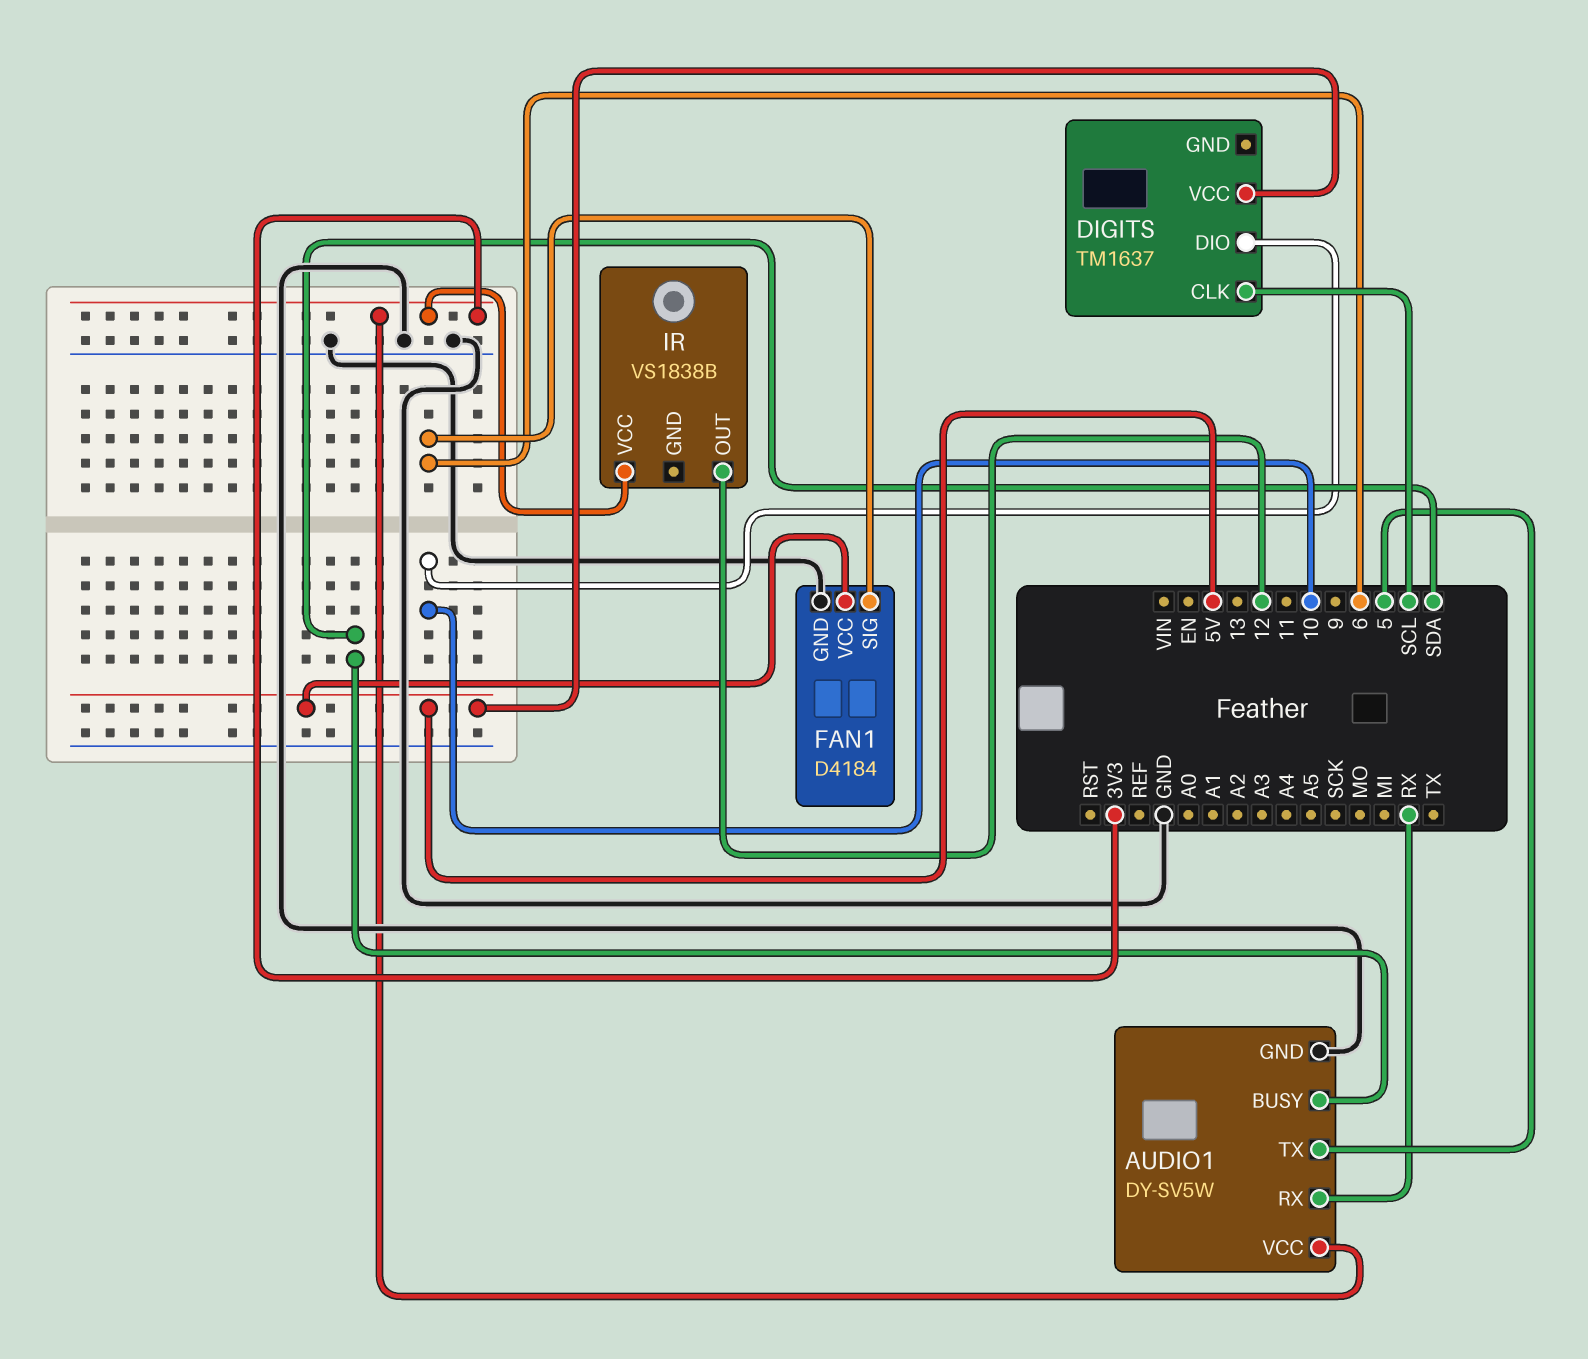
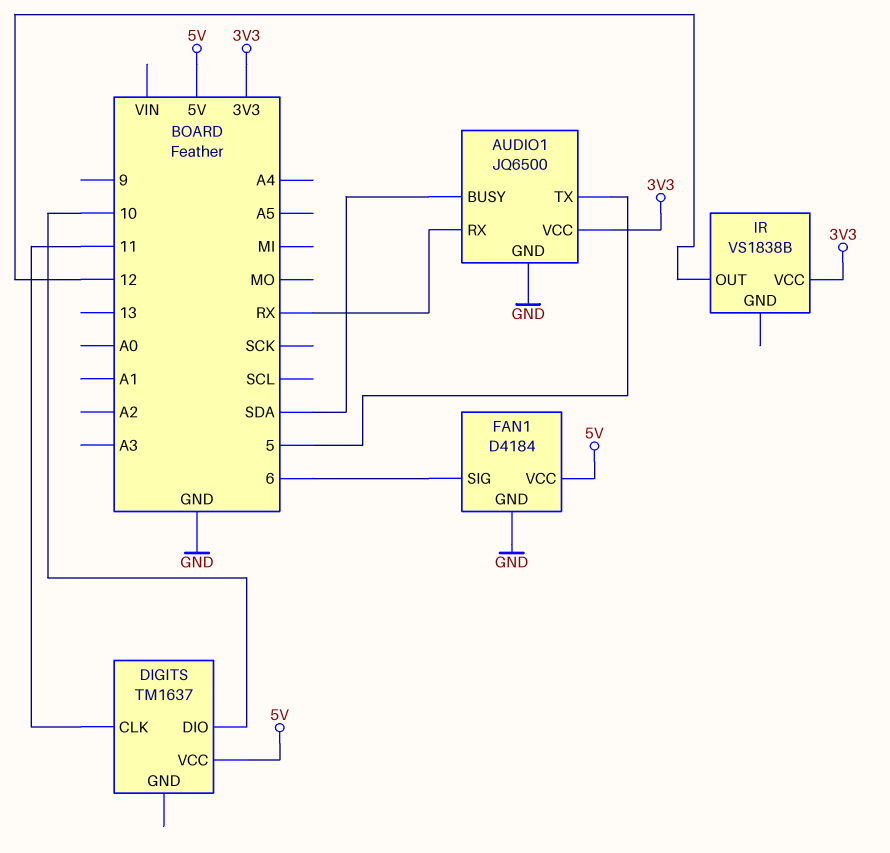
AUDIO1: DY-SV5W -> JQ6500
DIGITS pin CLK: SCL -> 11

